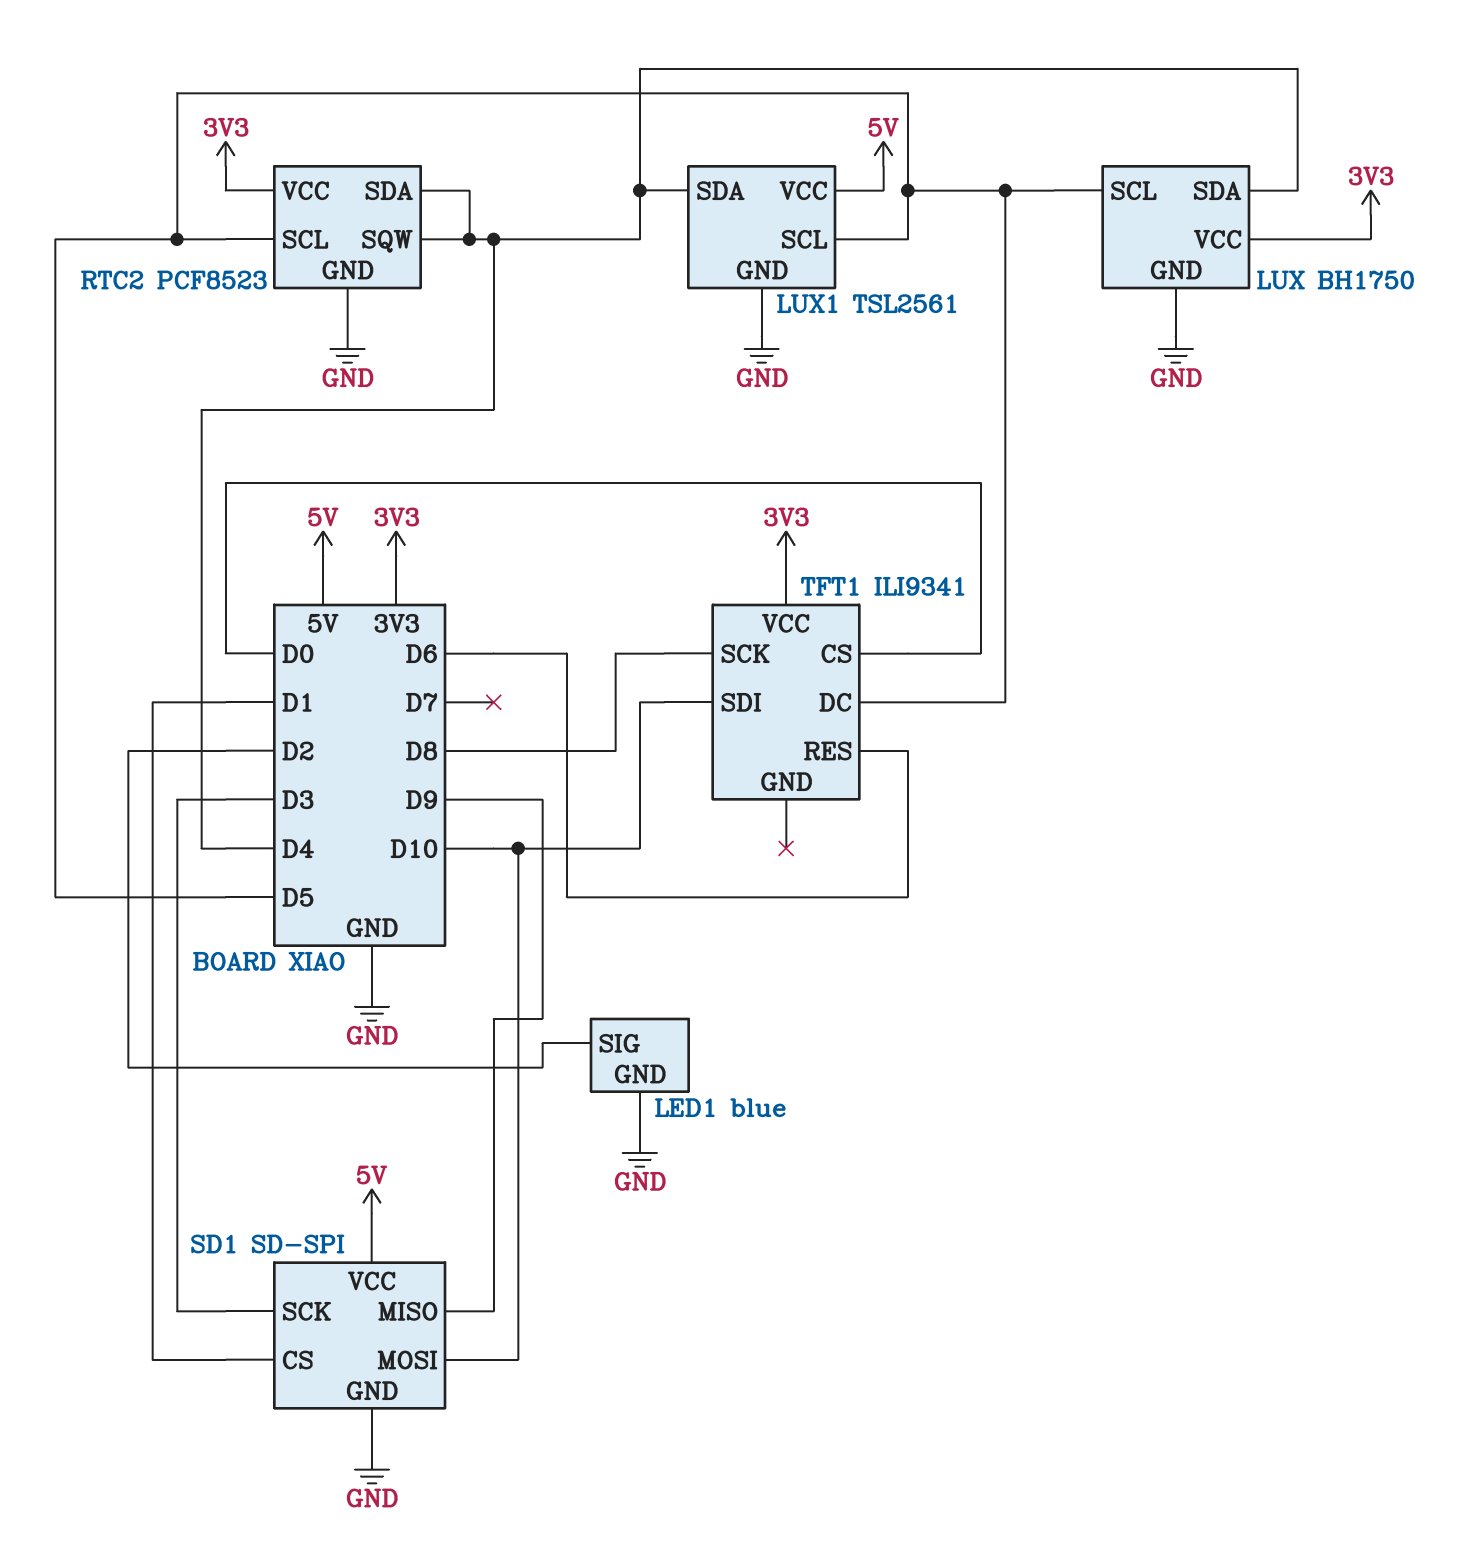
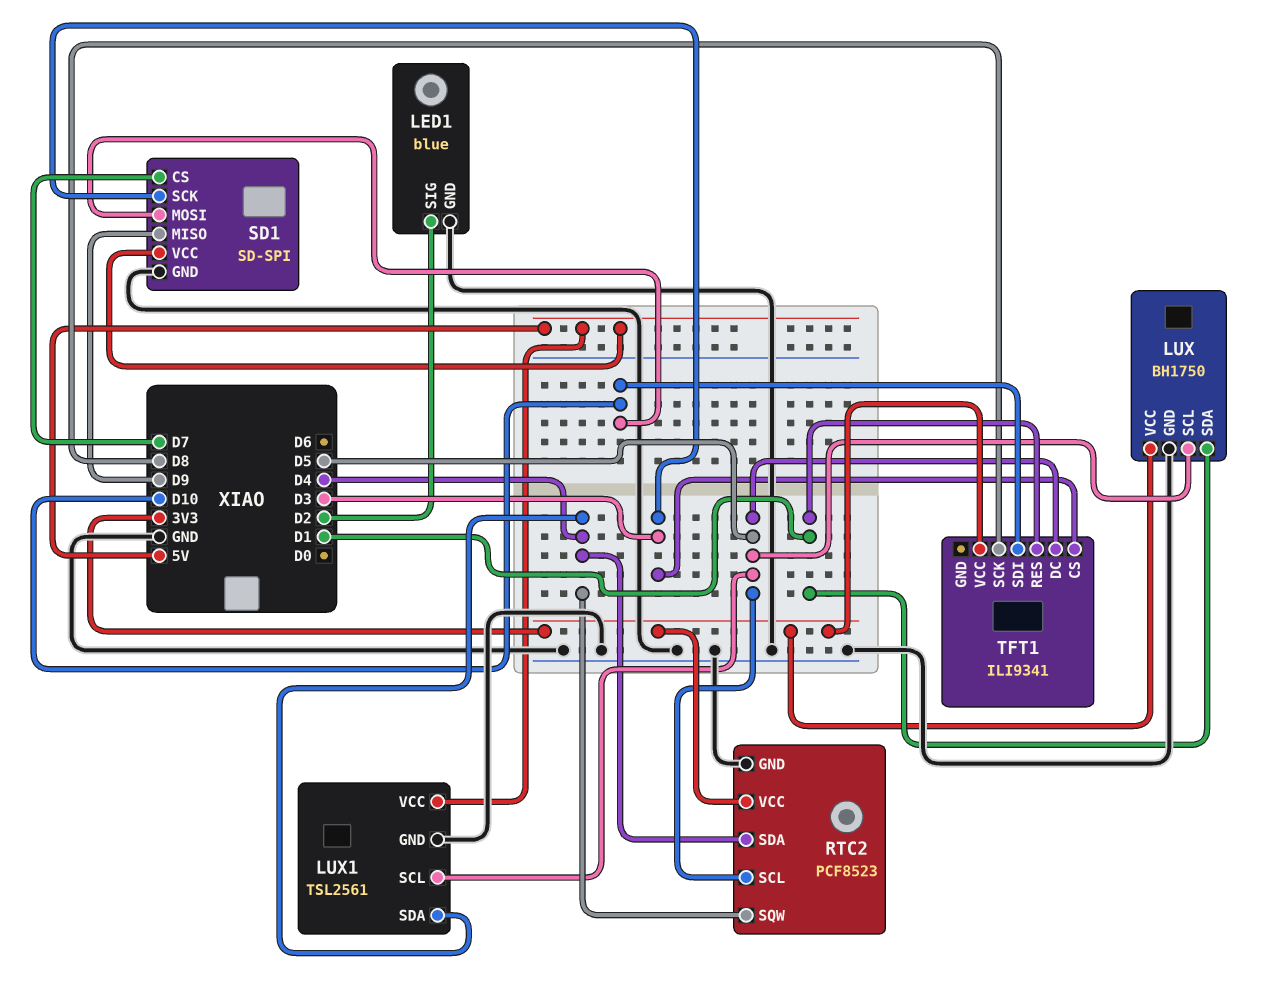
LUX pin SDA: D4 -> D1
SD1 pin CS: D1 -> D7
TFT1 pin CS: D0 -> D3
TFT1 pin RES: D6 -> D1

